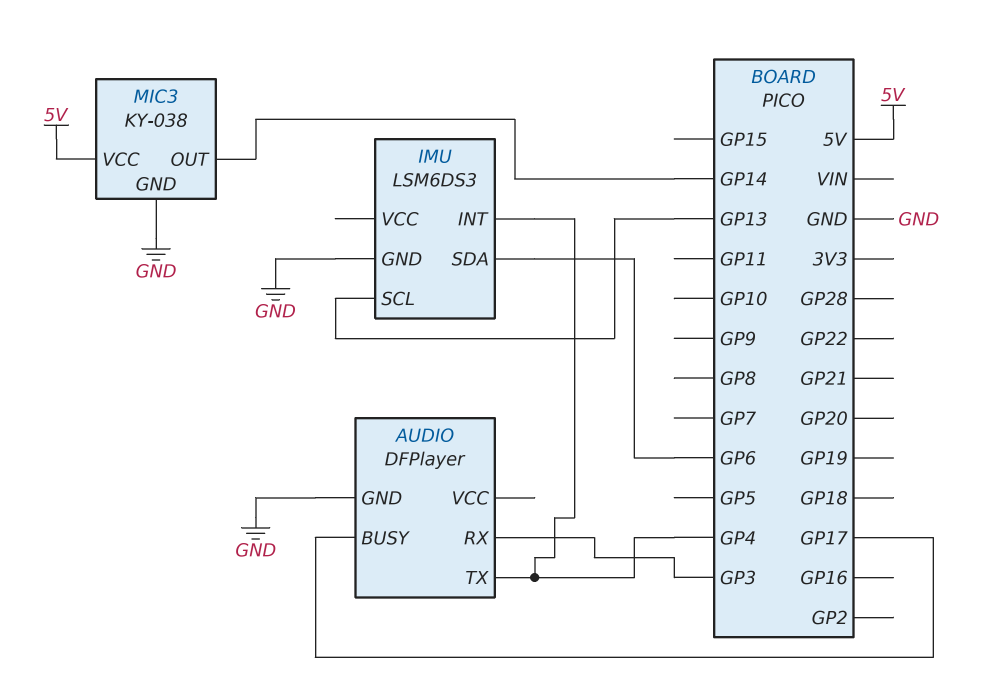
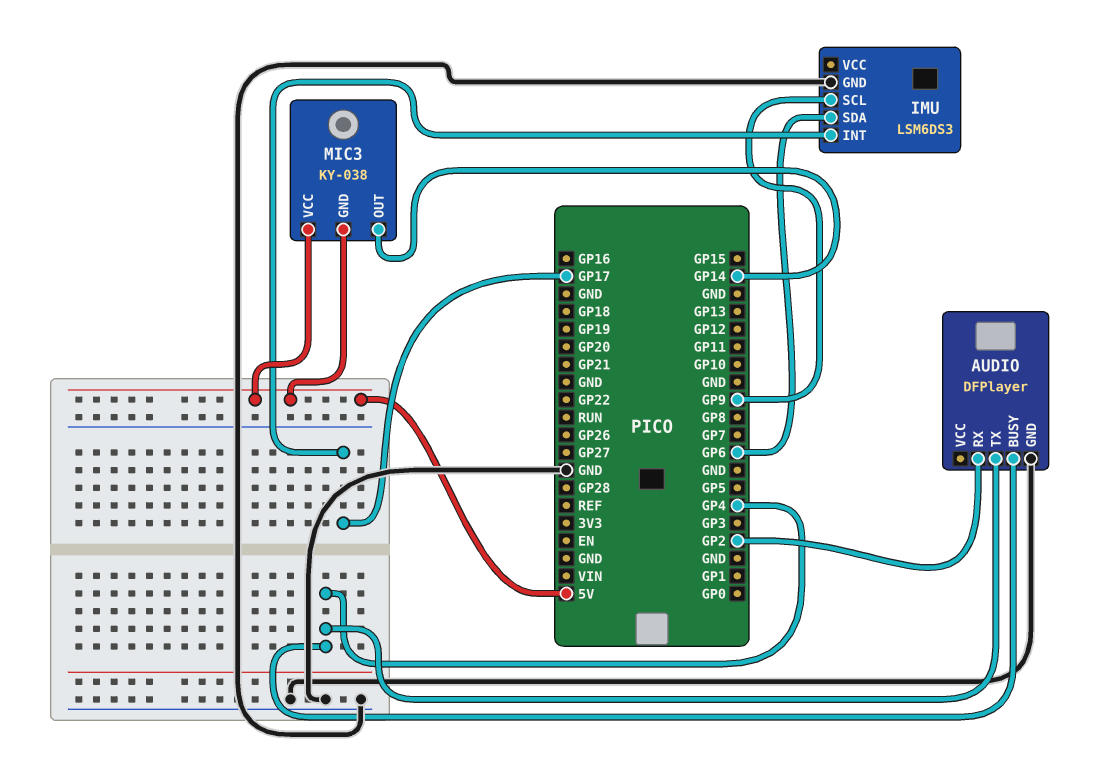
AUDIO pin BUSY: GP17 -> GP4
AUDIO pin RX: GP3 -> GP2
IMU pin INT: GP4 -> GP17
IMU pin SCL: GP13 -> GP9
MIC3 pin GND: GND -> 5V

